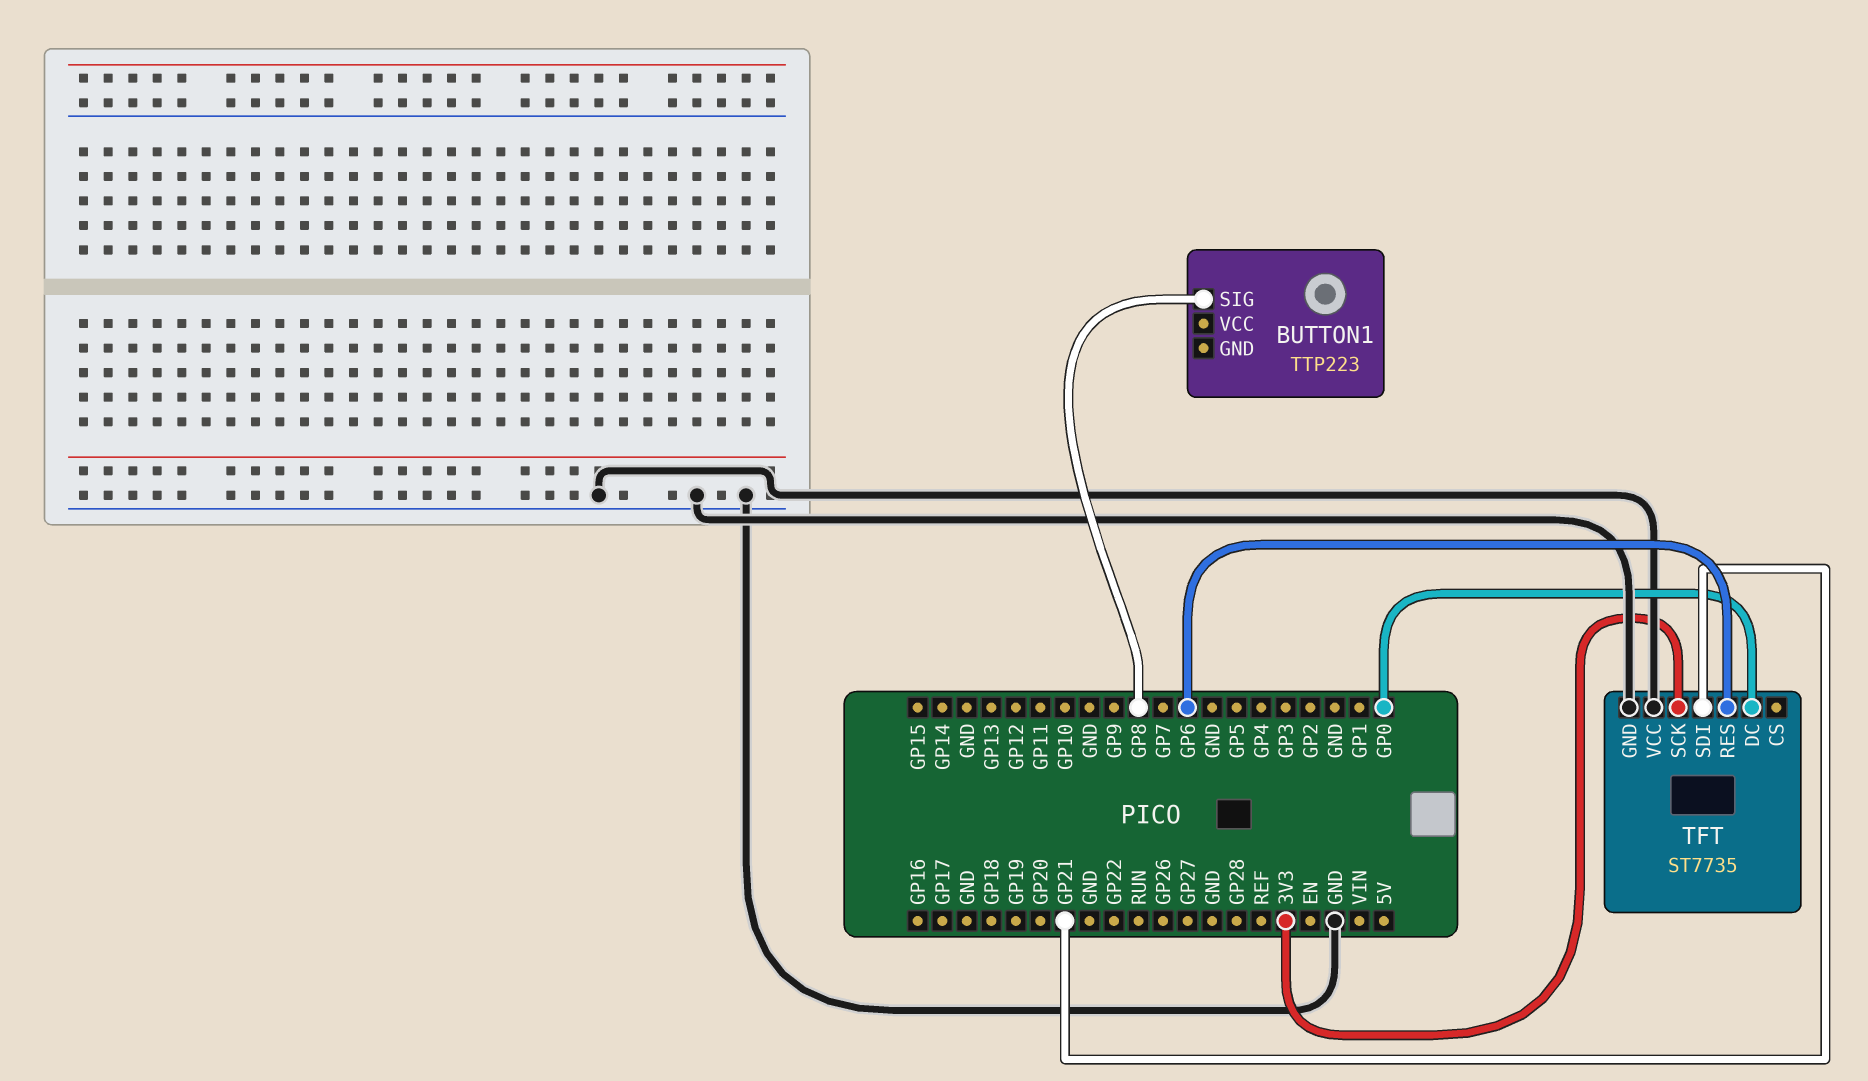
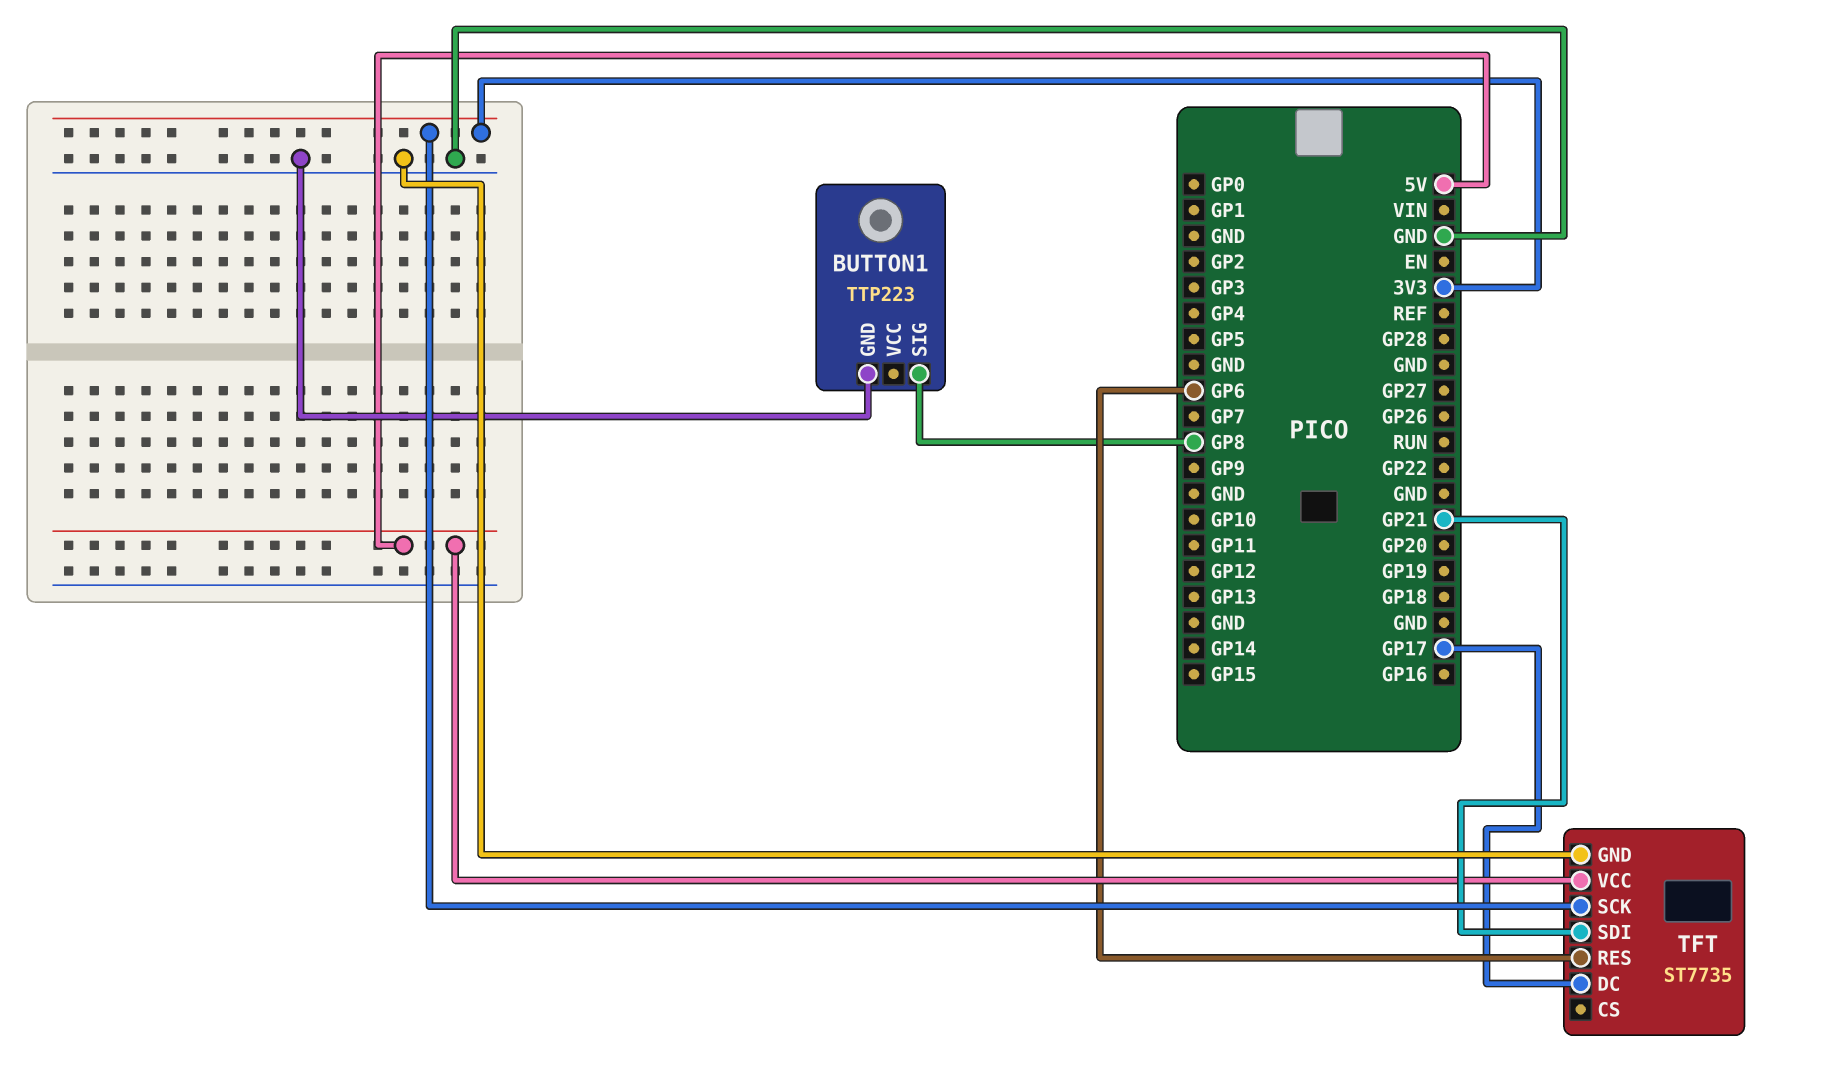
BUTTON1 pin GND: none -> GND
TFT pin DC: GP0 -> GP17
TFT pin VCC: GND -> 5V

